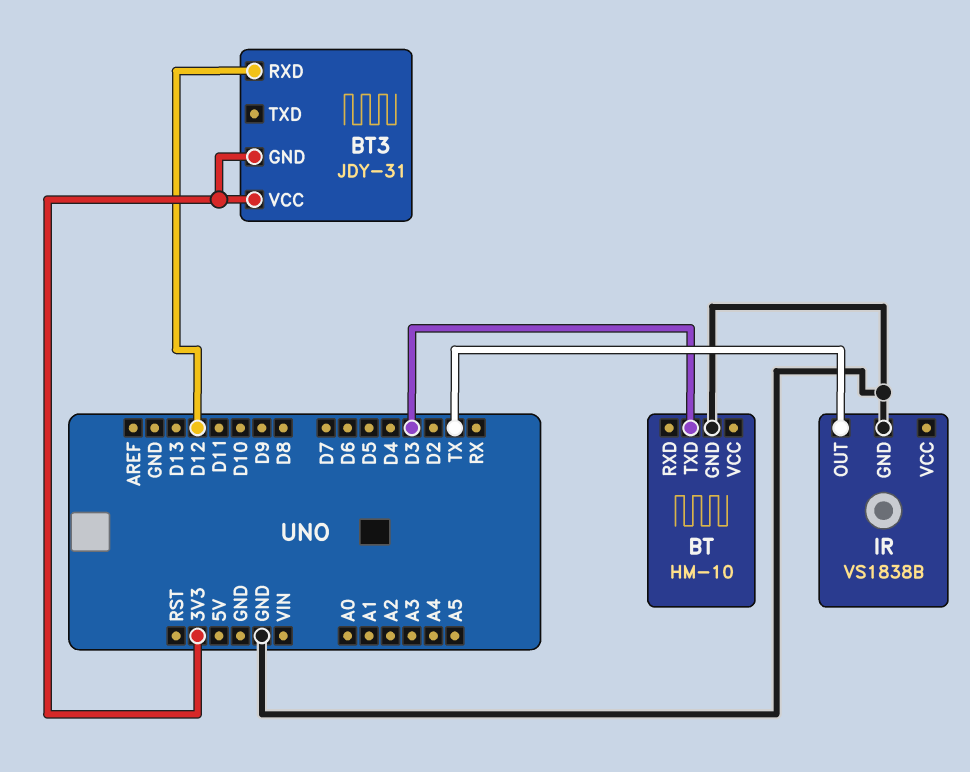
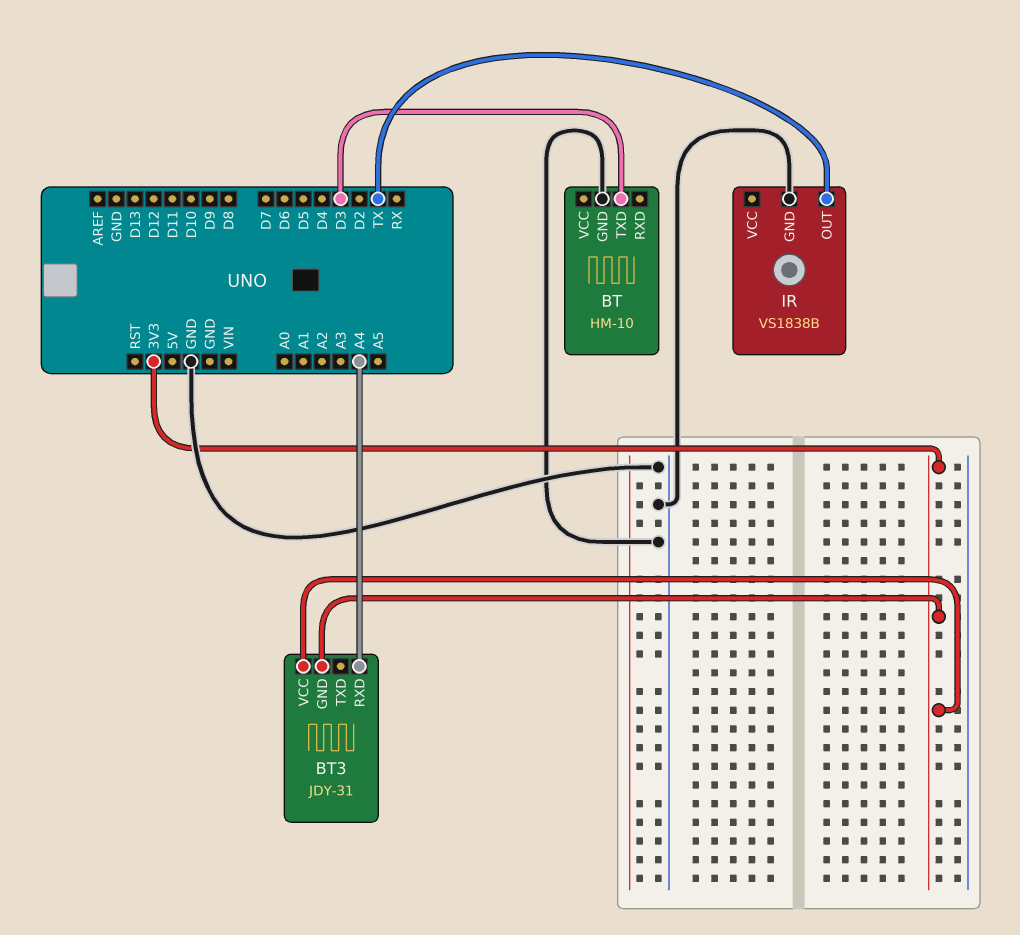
BT3 pin RXD: D12 -> A4

